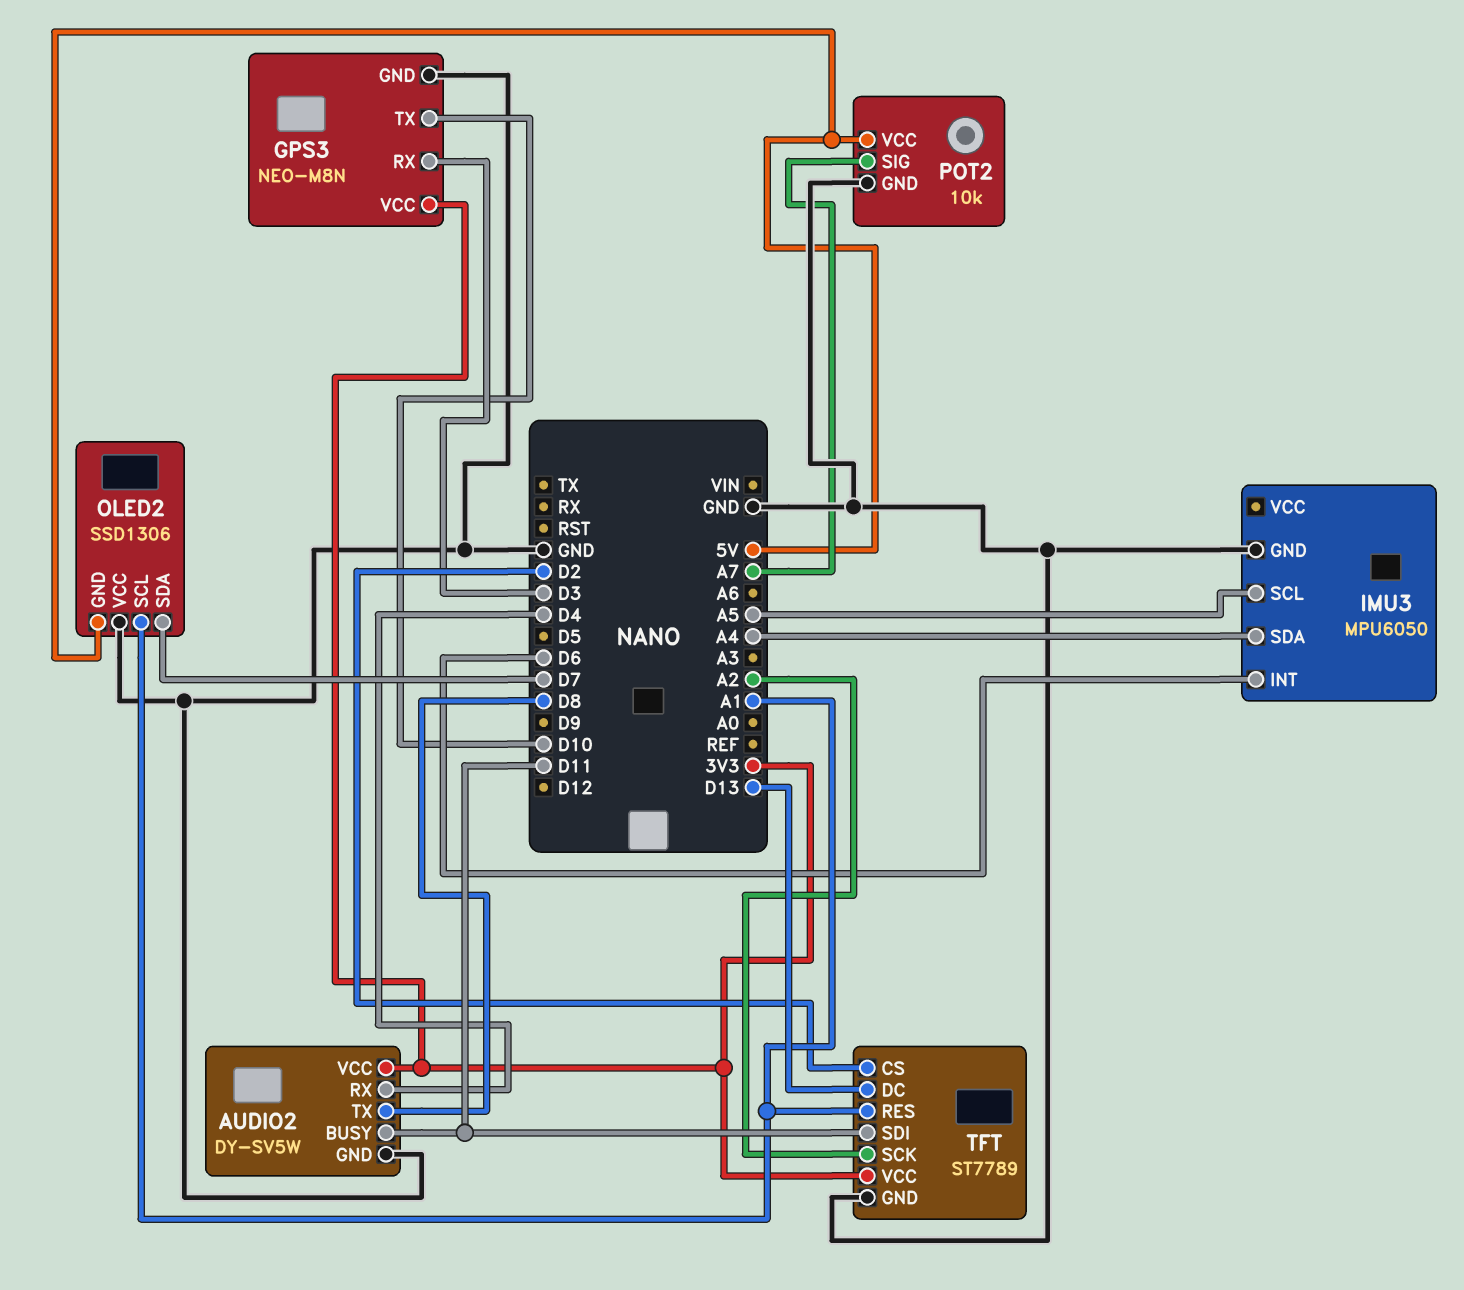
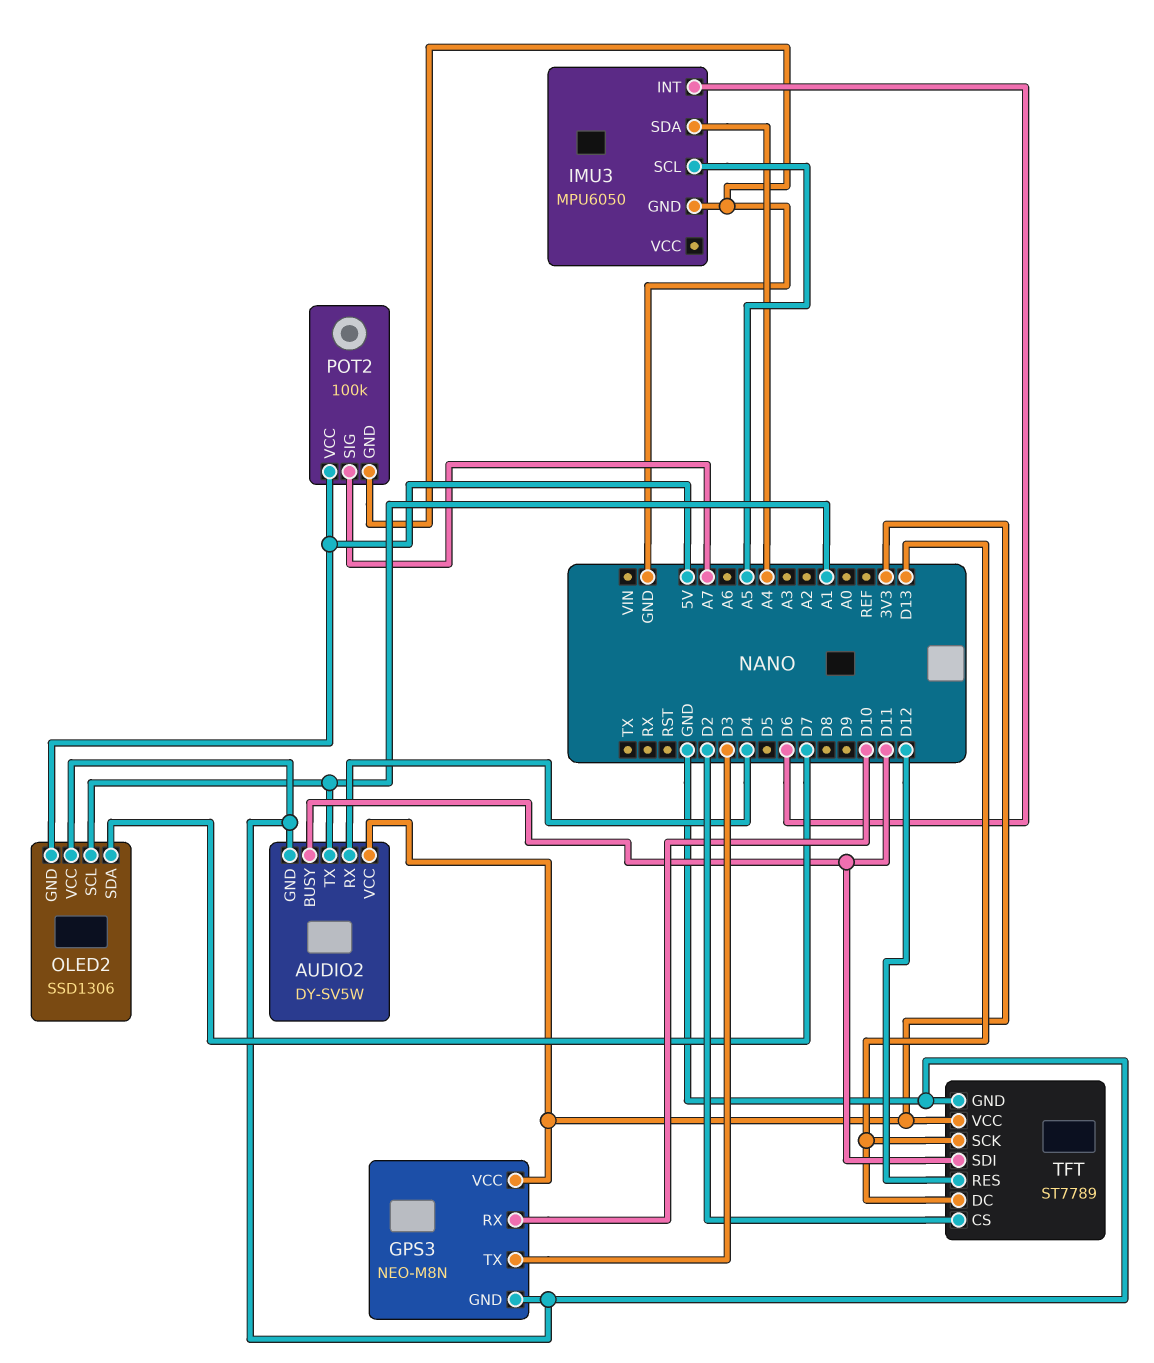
AUDIO2 pin TX: D8 -> A1
GPS3 pin RX: D3 -> D10
GPS3 pin TX: D10 -> D3
POT2: 10k -> 100k
TFT pin RES: A1 -> D12
TFT pin SCK: A2 -> D13

